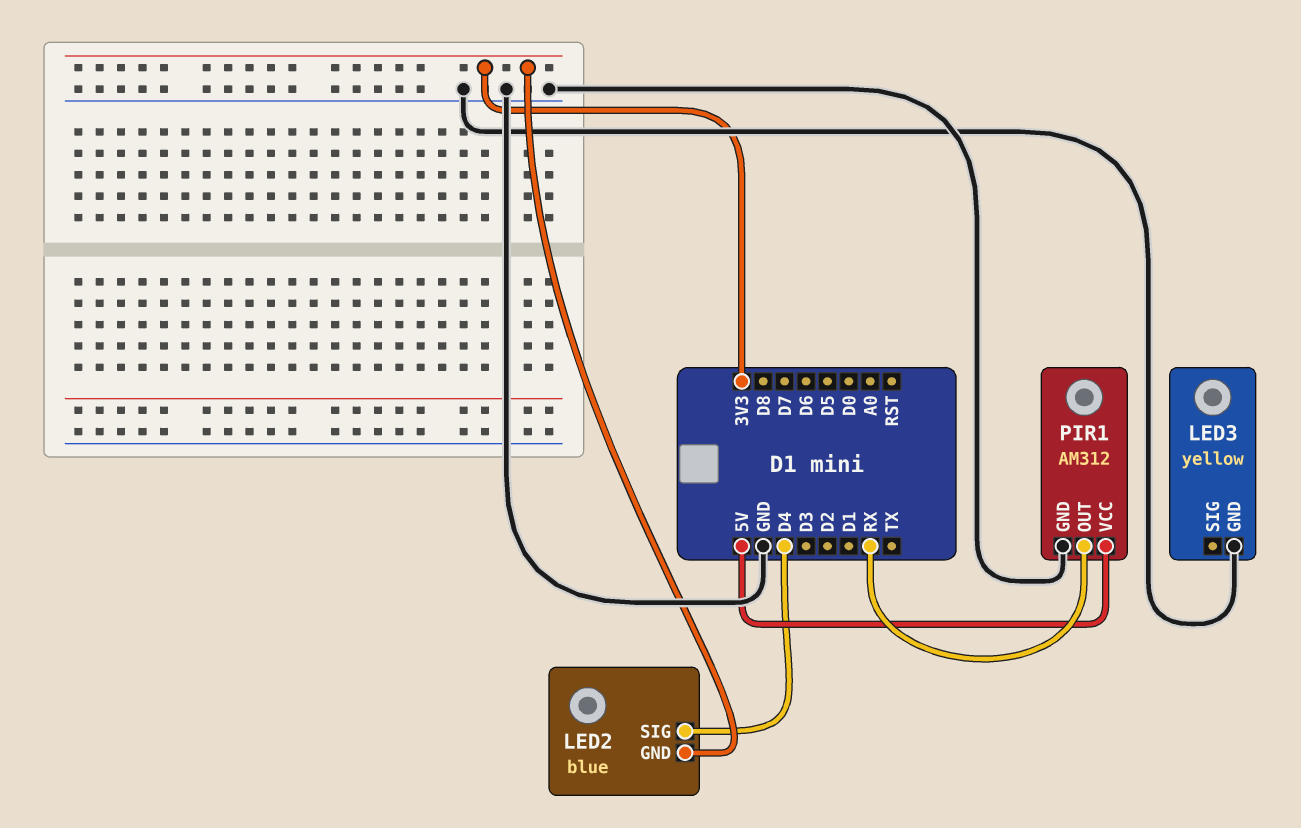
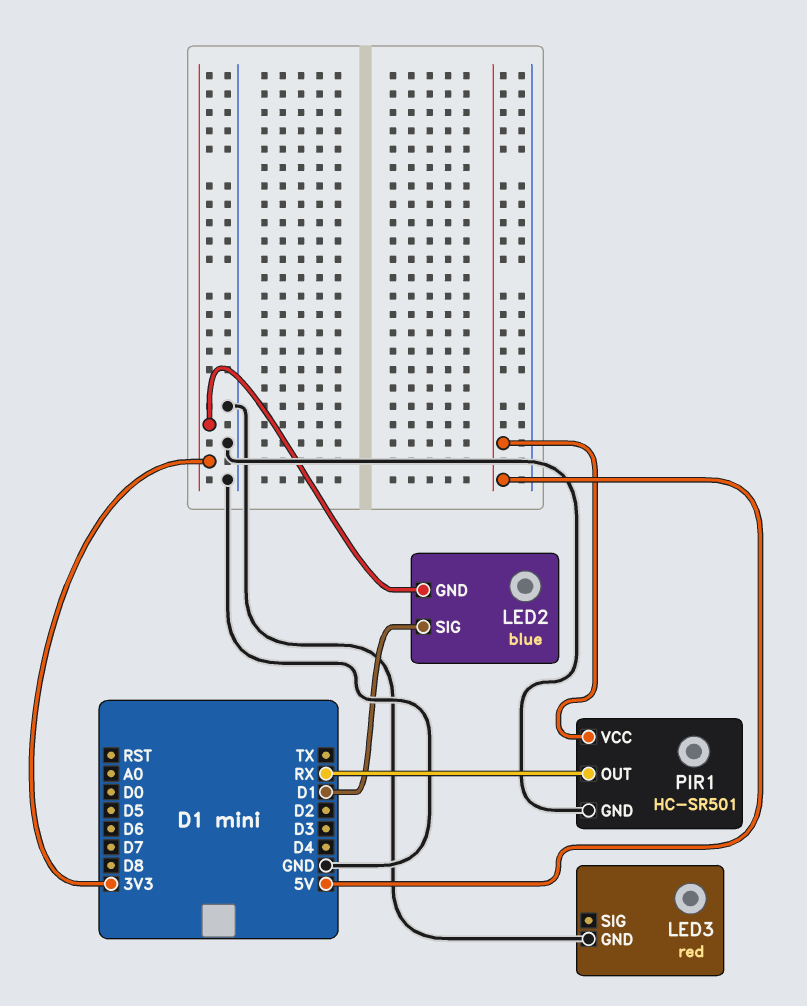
LED2 pin SIG: D4 -> D1
LED3: yellow -> red
PIR1: AM312 -> HC-SR501

